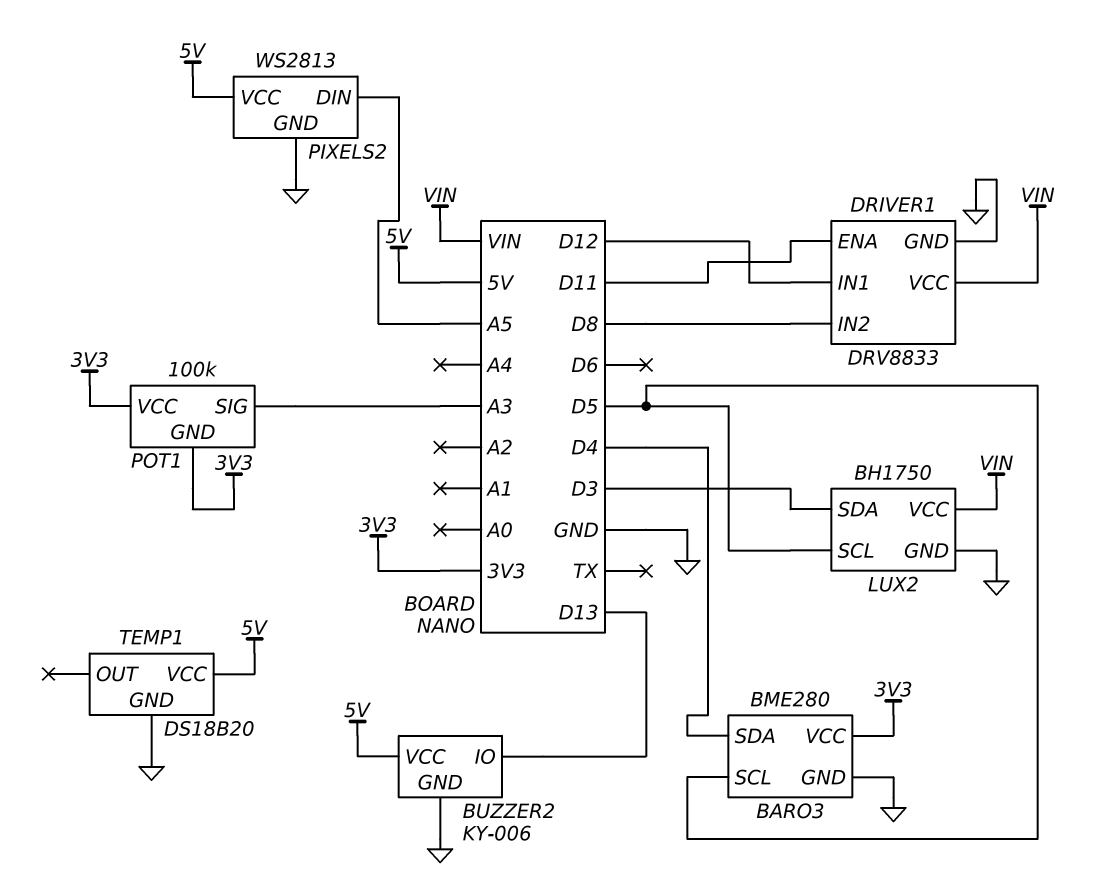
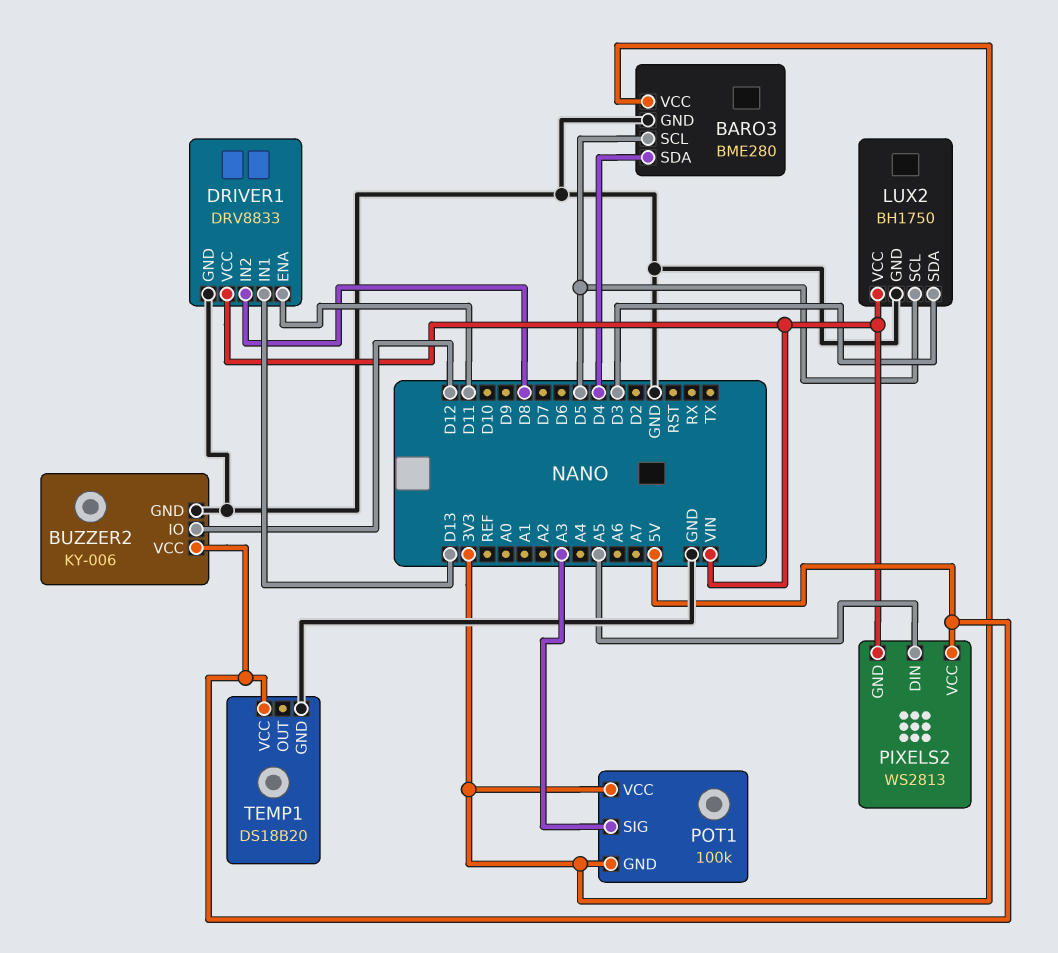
BUZZER2 pin IO: D13 -> D12
DRIVER1 pin IN1: D12 -> D13
PIXELS2 pin GND: GND -> VIN

